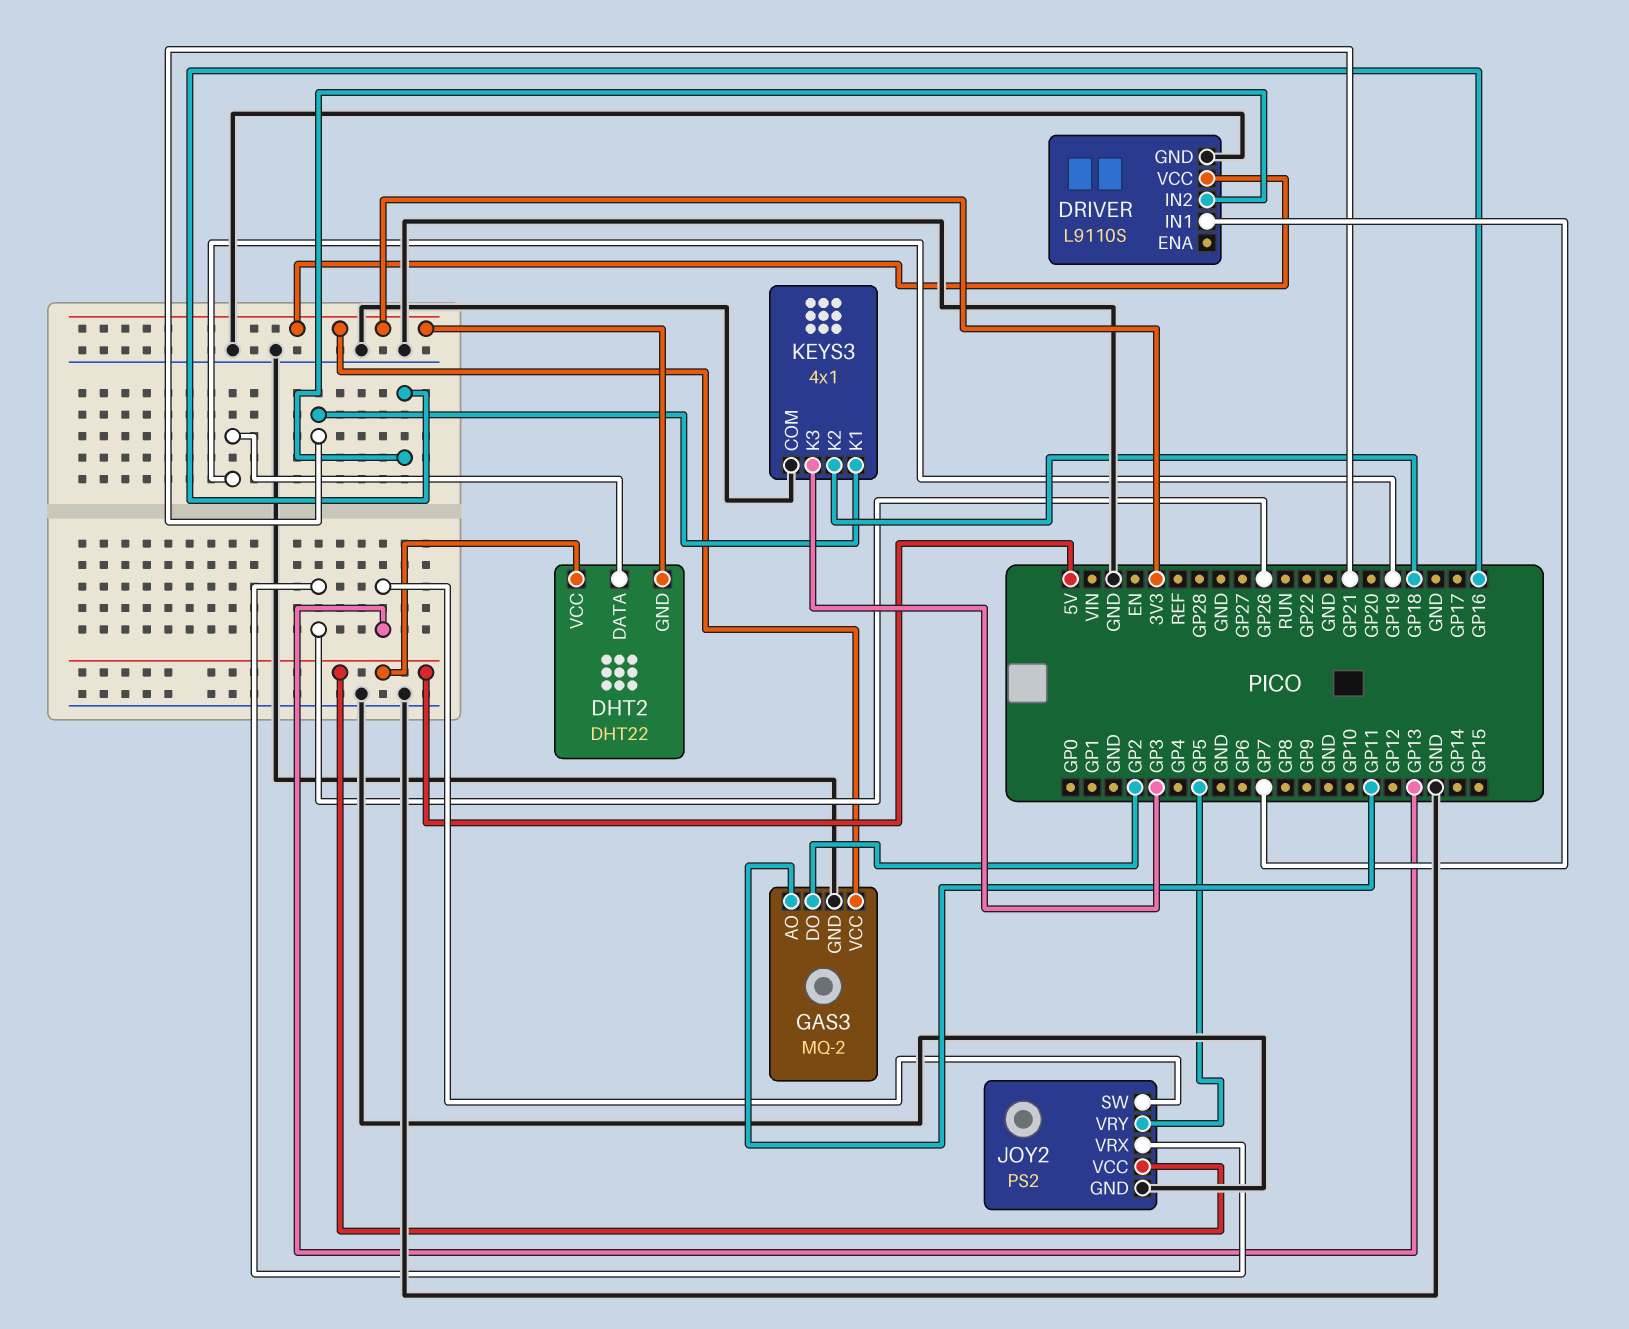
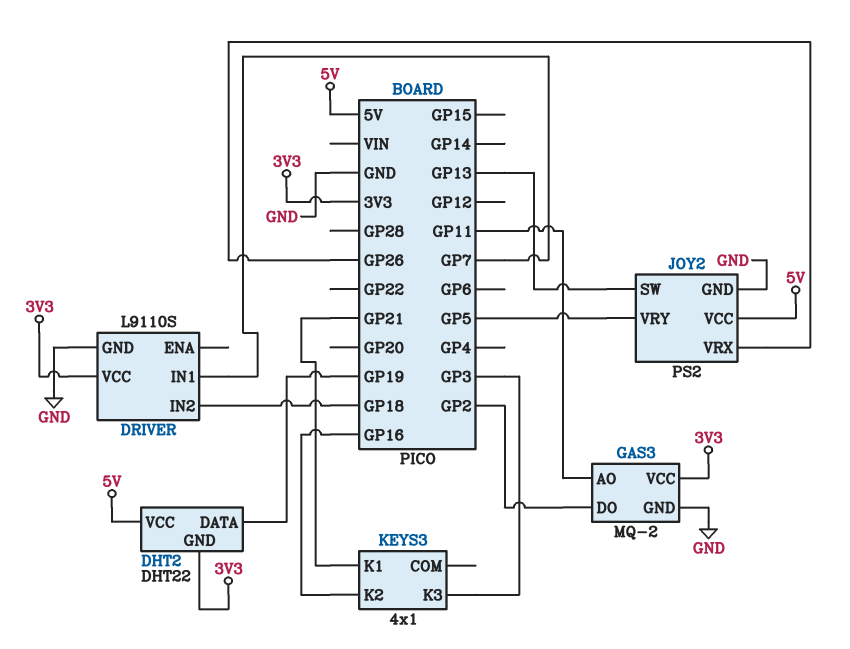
DRIVER pin IN2: GP16 -> GP18
KEYS3 pin COM: GND -> none
KEYS3 pin K2: GP18 -> GP16

